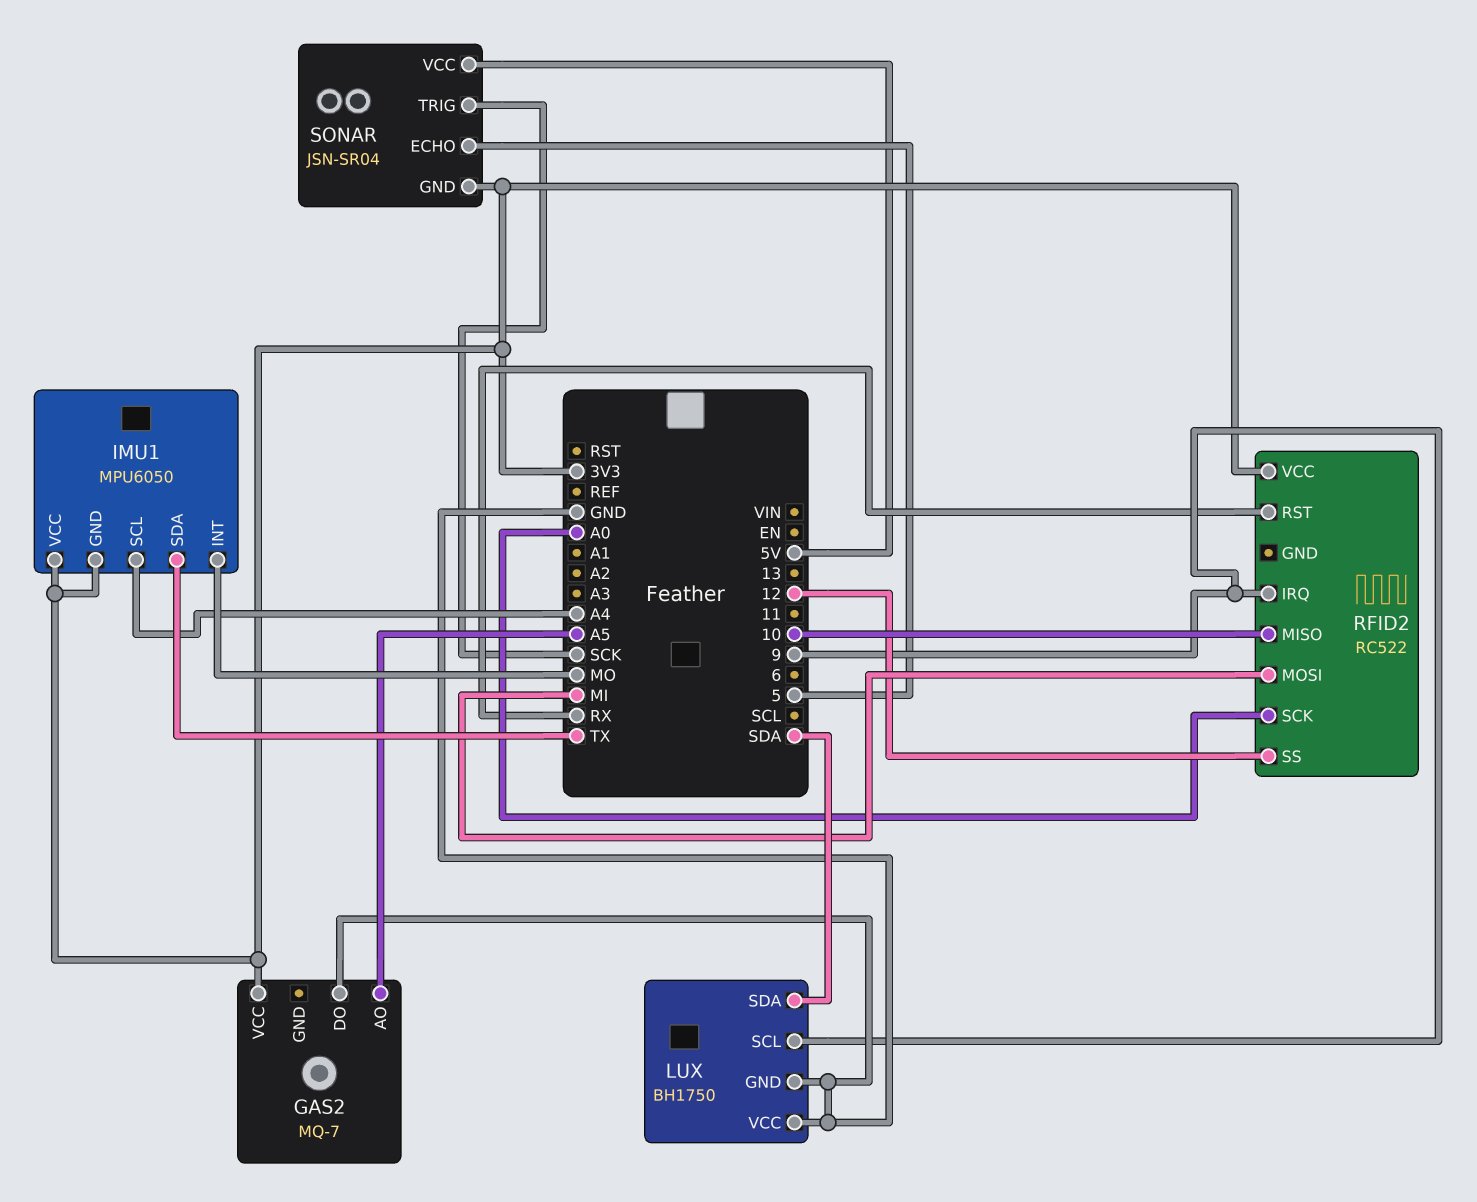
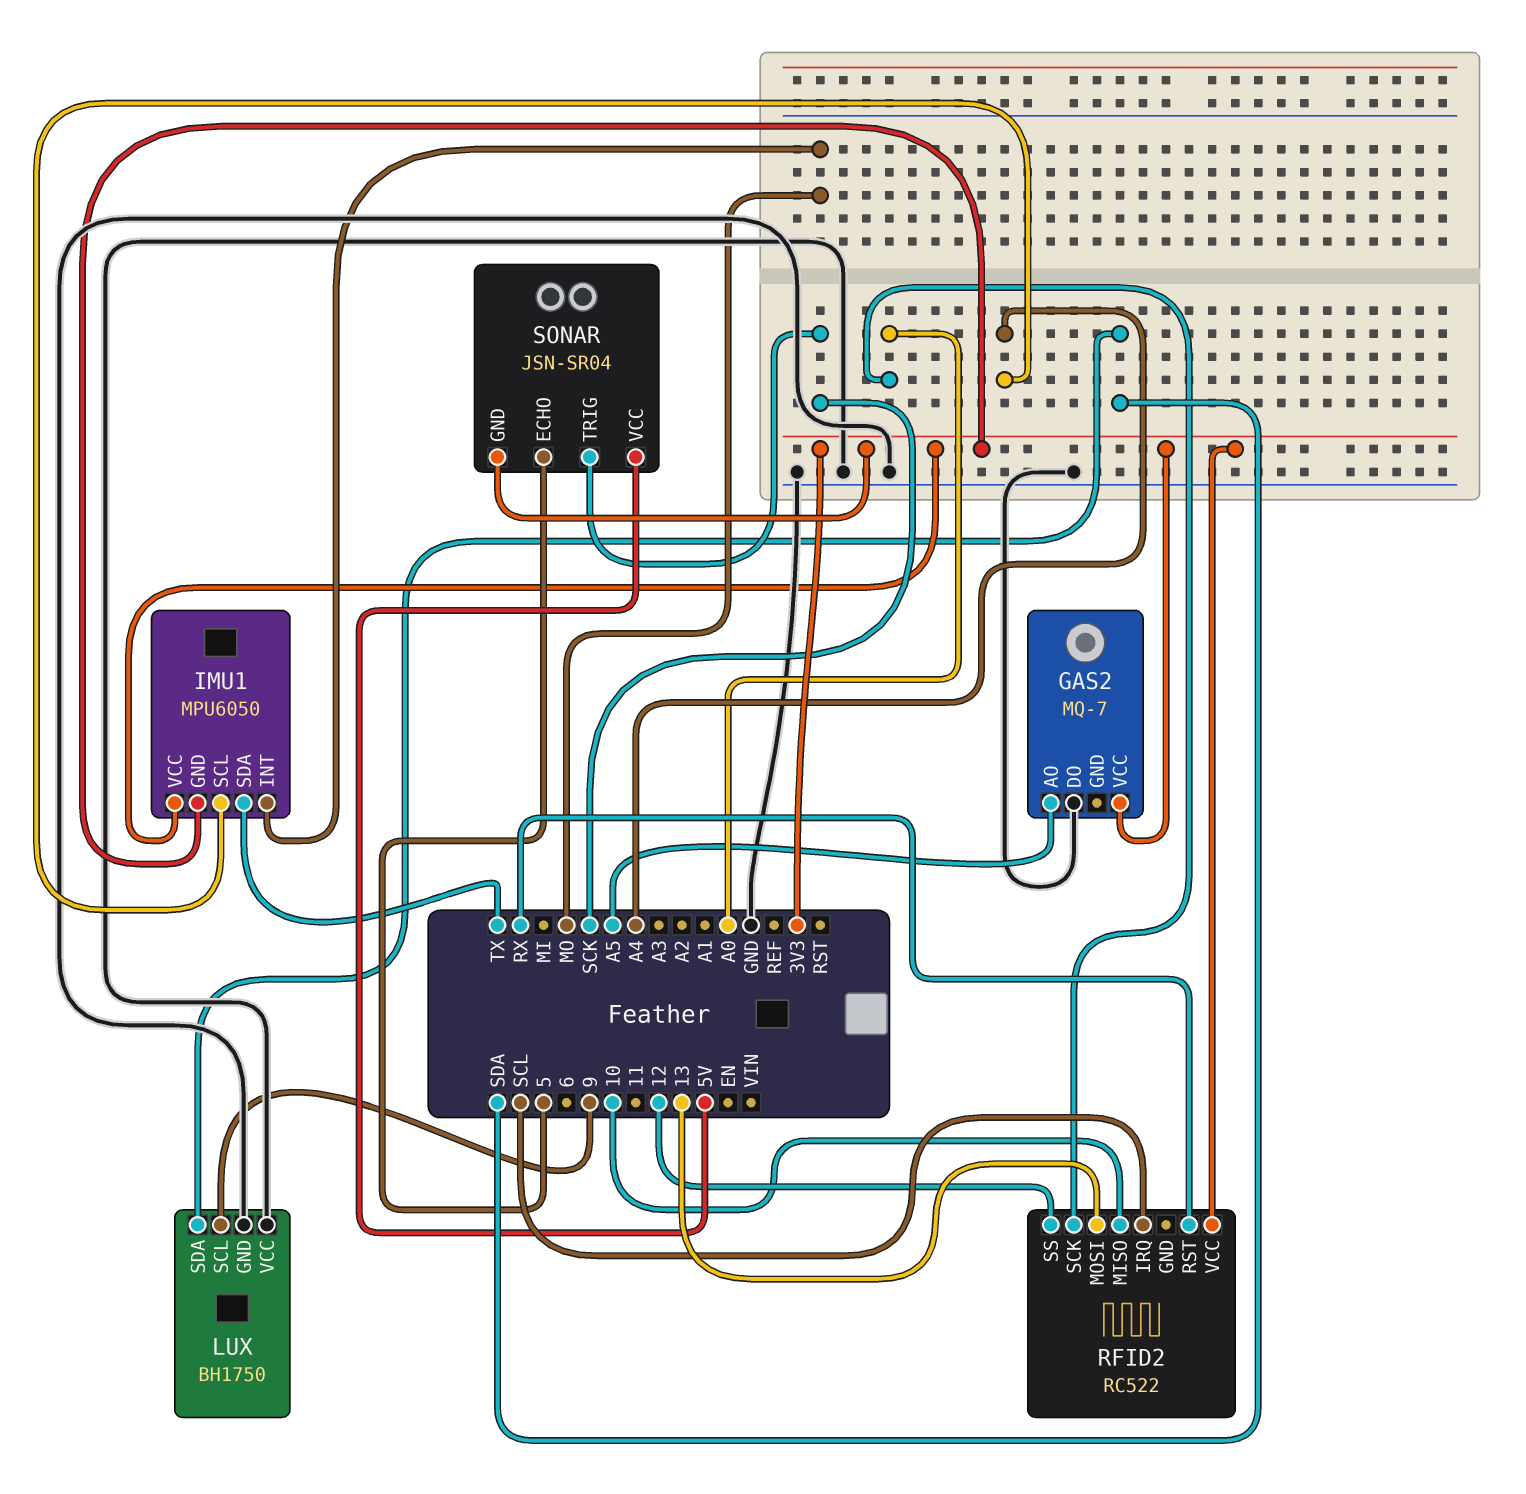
RFID2 pin IRQ: 9 -> SCL
RFID2 pin MOSI: MI -> 13

